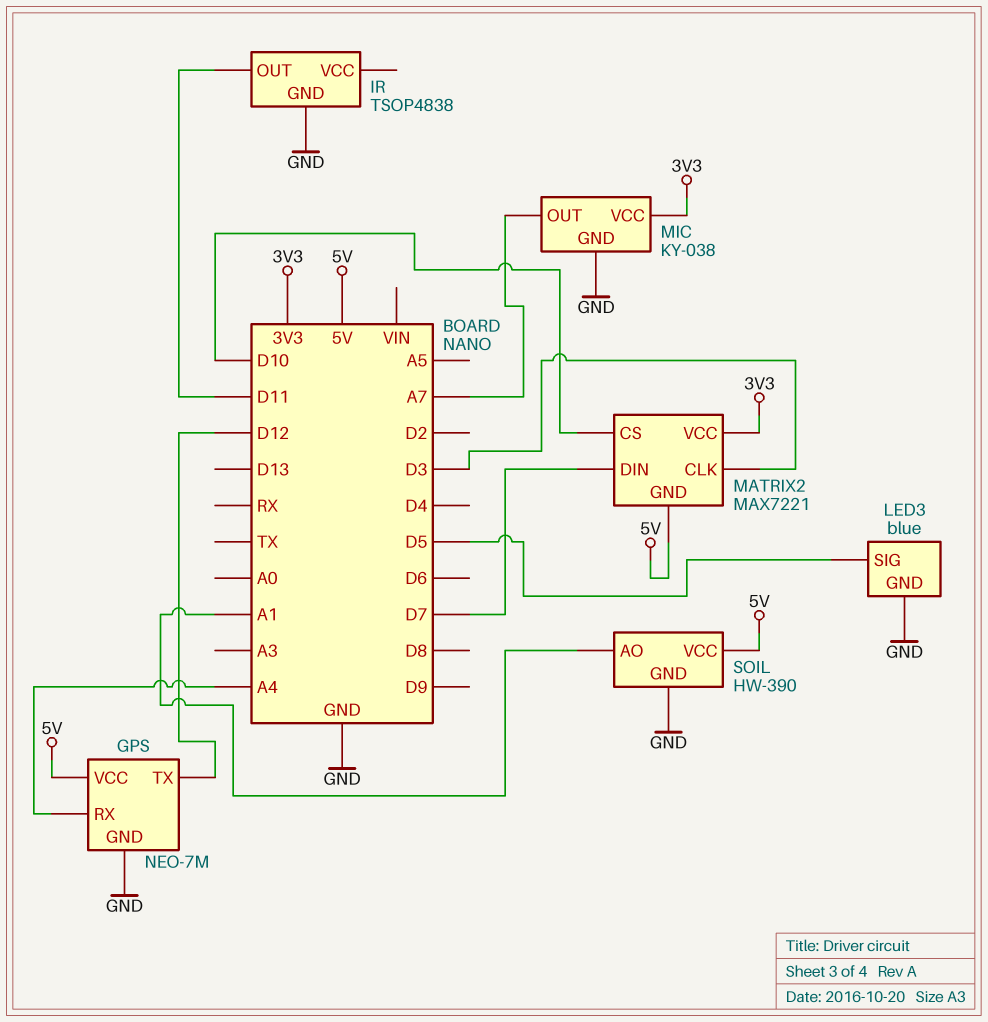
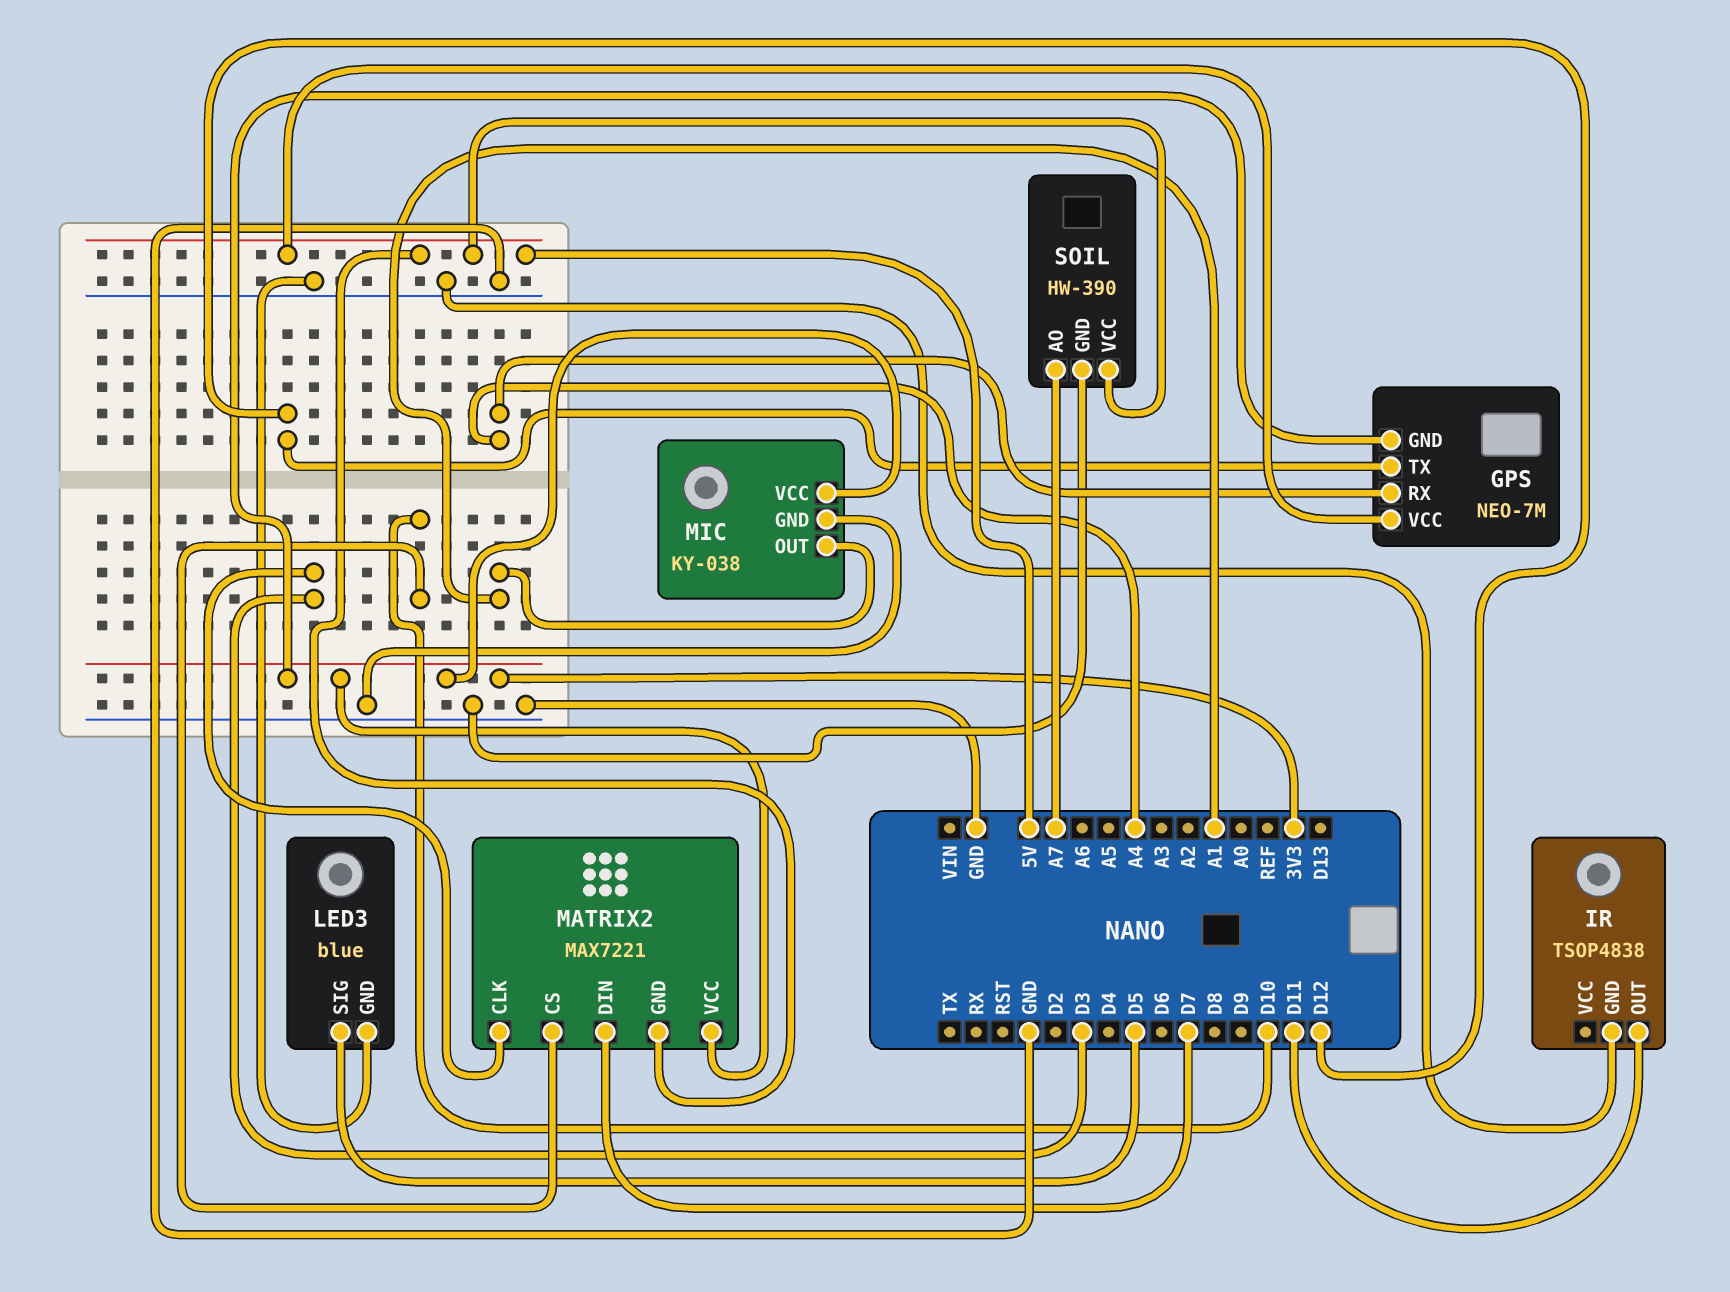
GPS pin GND: GND -> 3V3
MIC pin OUT: A7 -> A1
SOIL pin AO: A1 -> A7

